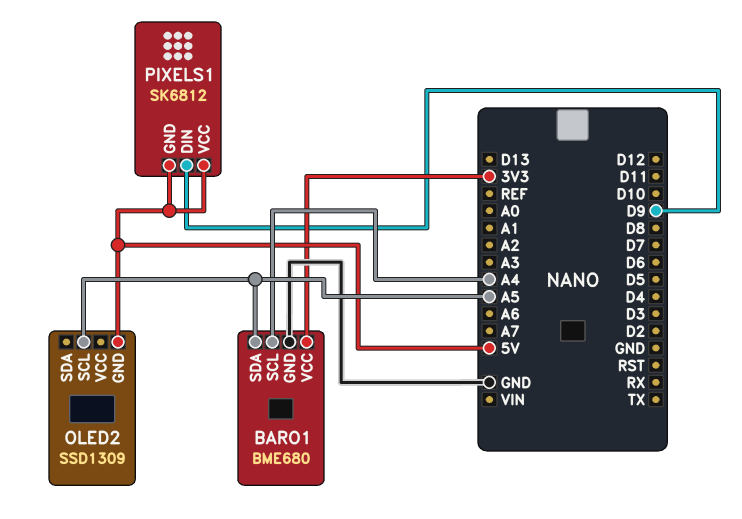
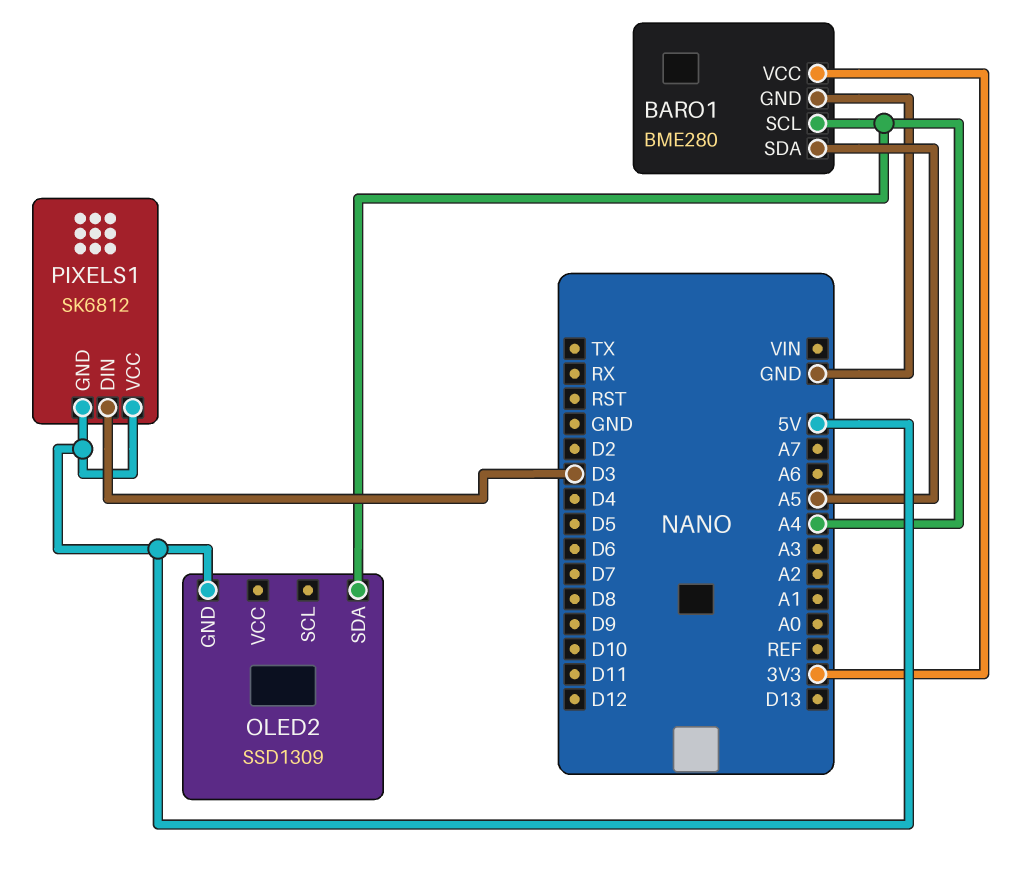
BARO1: BME680 -> BME280
OLED2 pin SCL: A5 -> none
OLED2 pin SDA: none -> A4
PIXELS1 pin DIN: D9 -> D3

